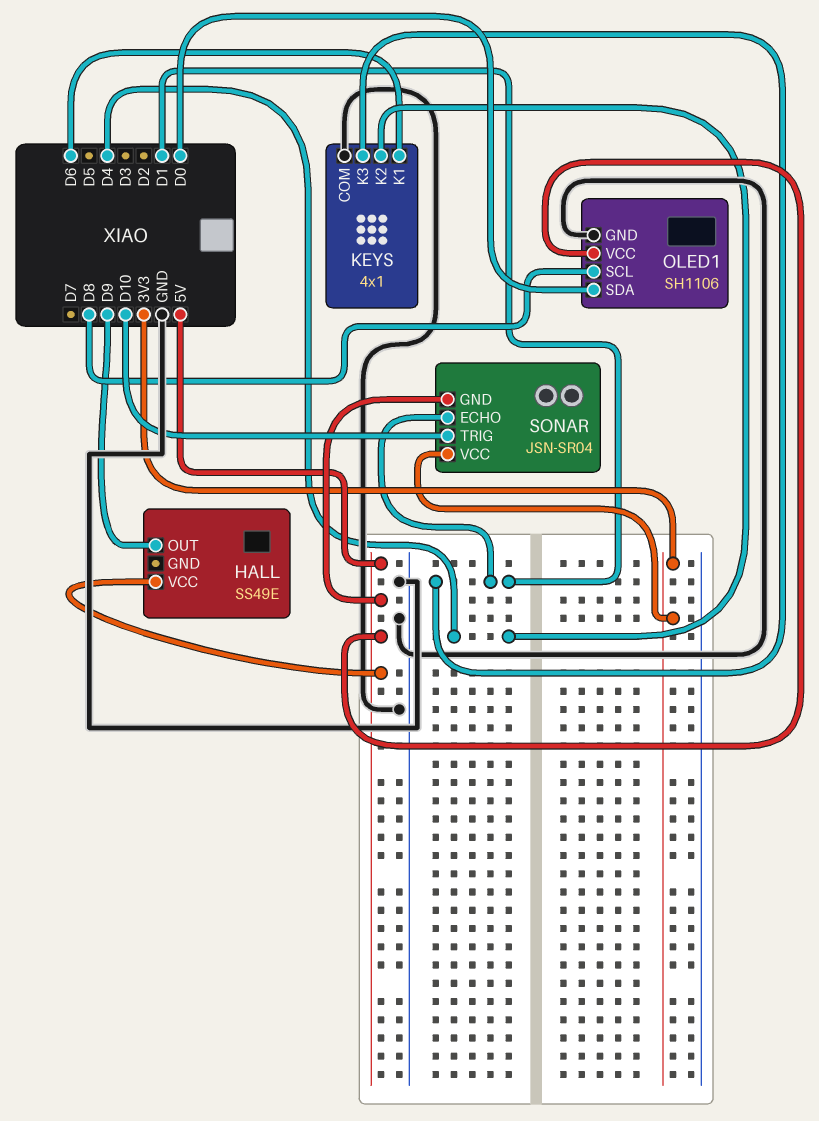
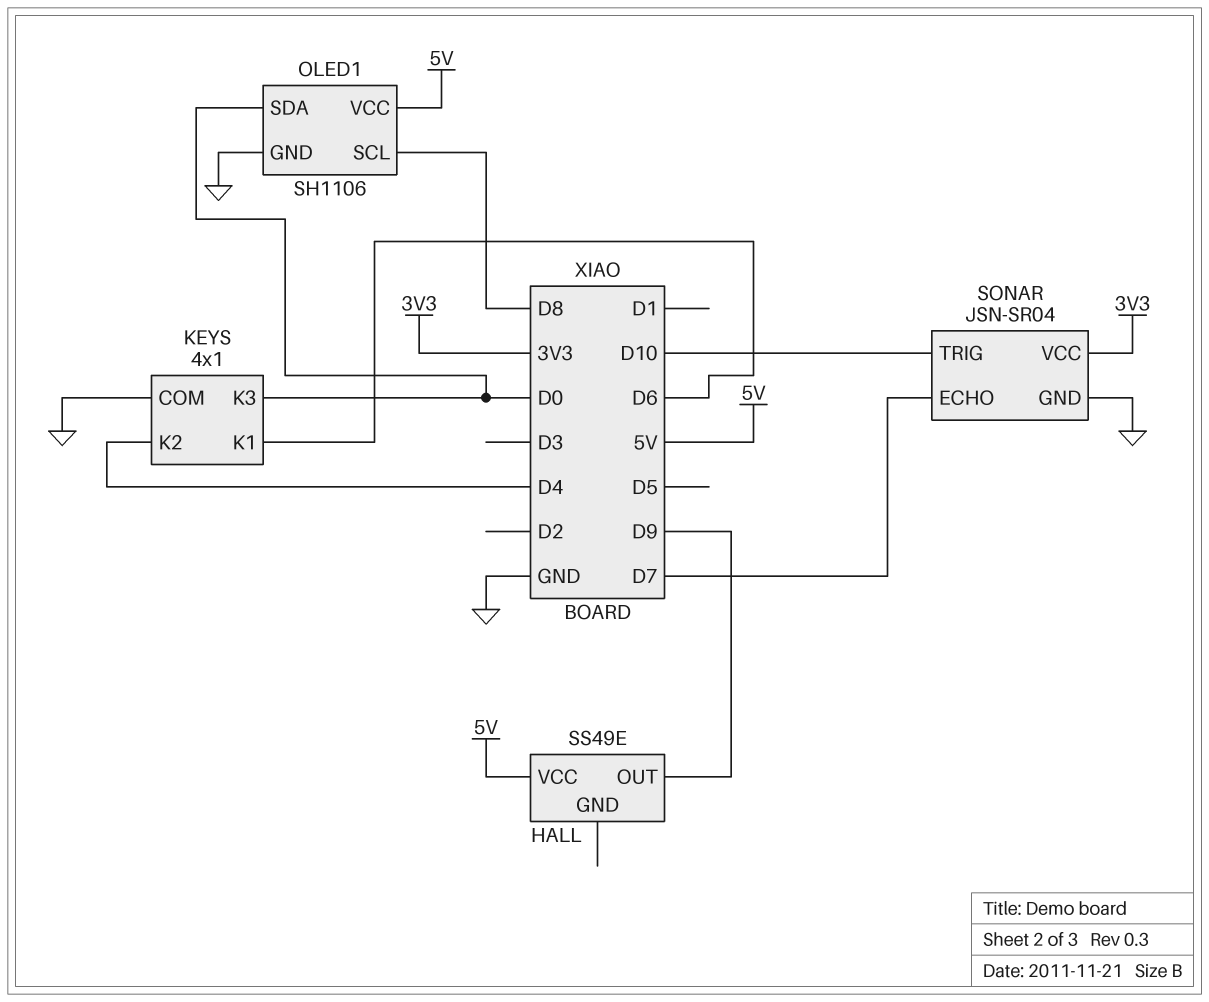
KEYS pin K3: D1 -> D0
SONAR pin ECHO: D1 -> D7
SONAR pin GND: 5V -> GND

